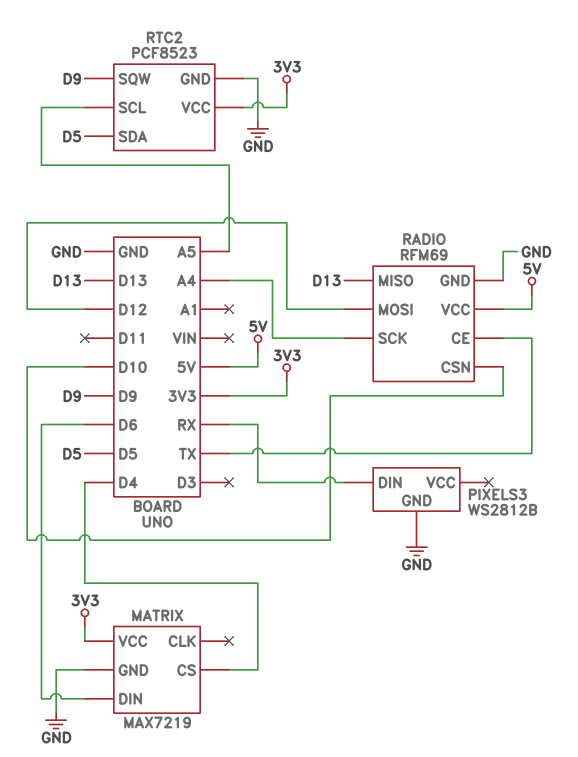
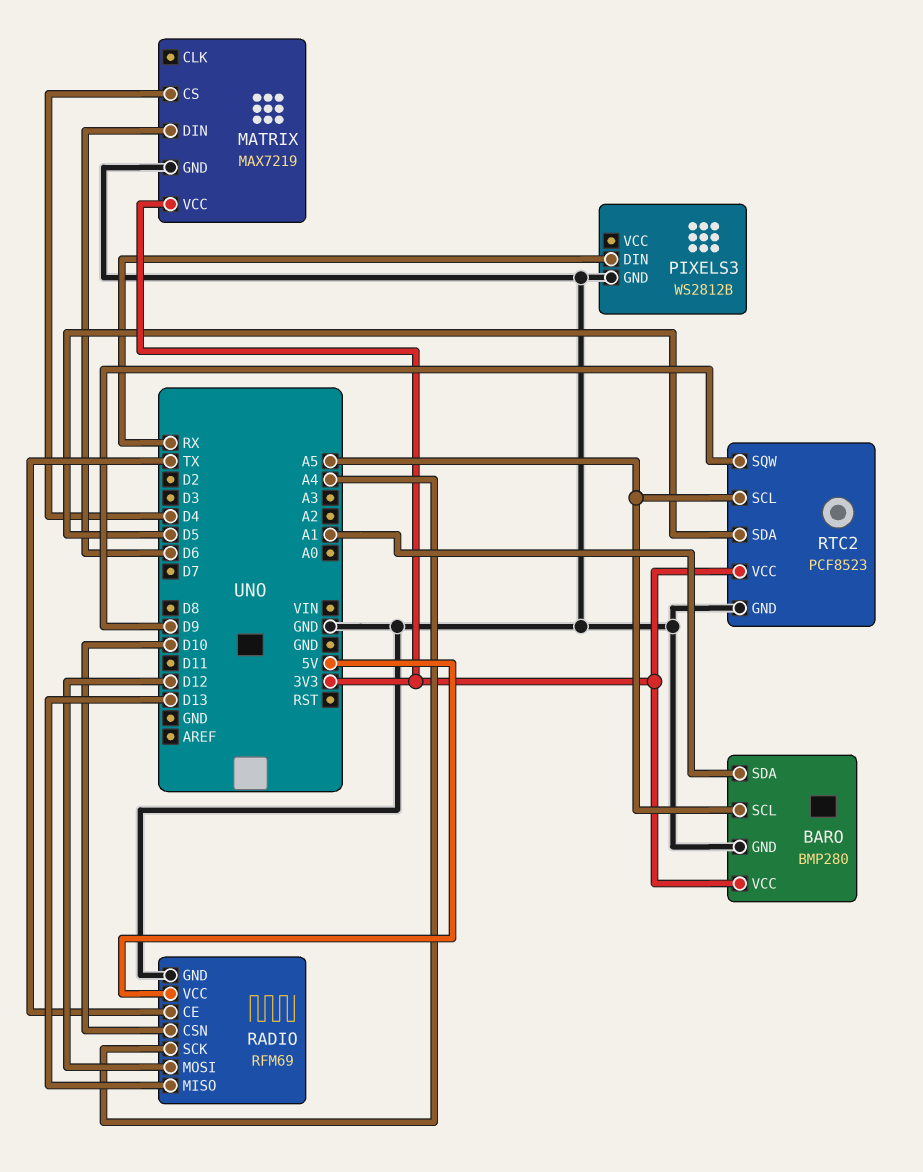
BARO: none -> BMP280
BARO pin GND: none -> GND
BARO pin SCL: none -> A5
BARO pin SDA: none -> A1
BARO pin VCC: none -> 3V3

